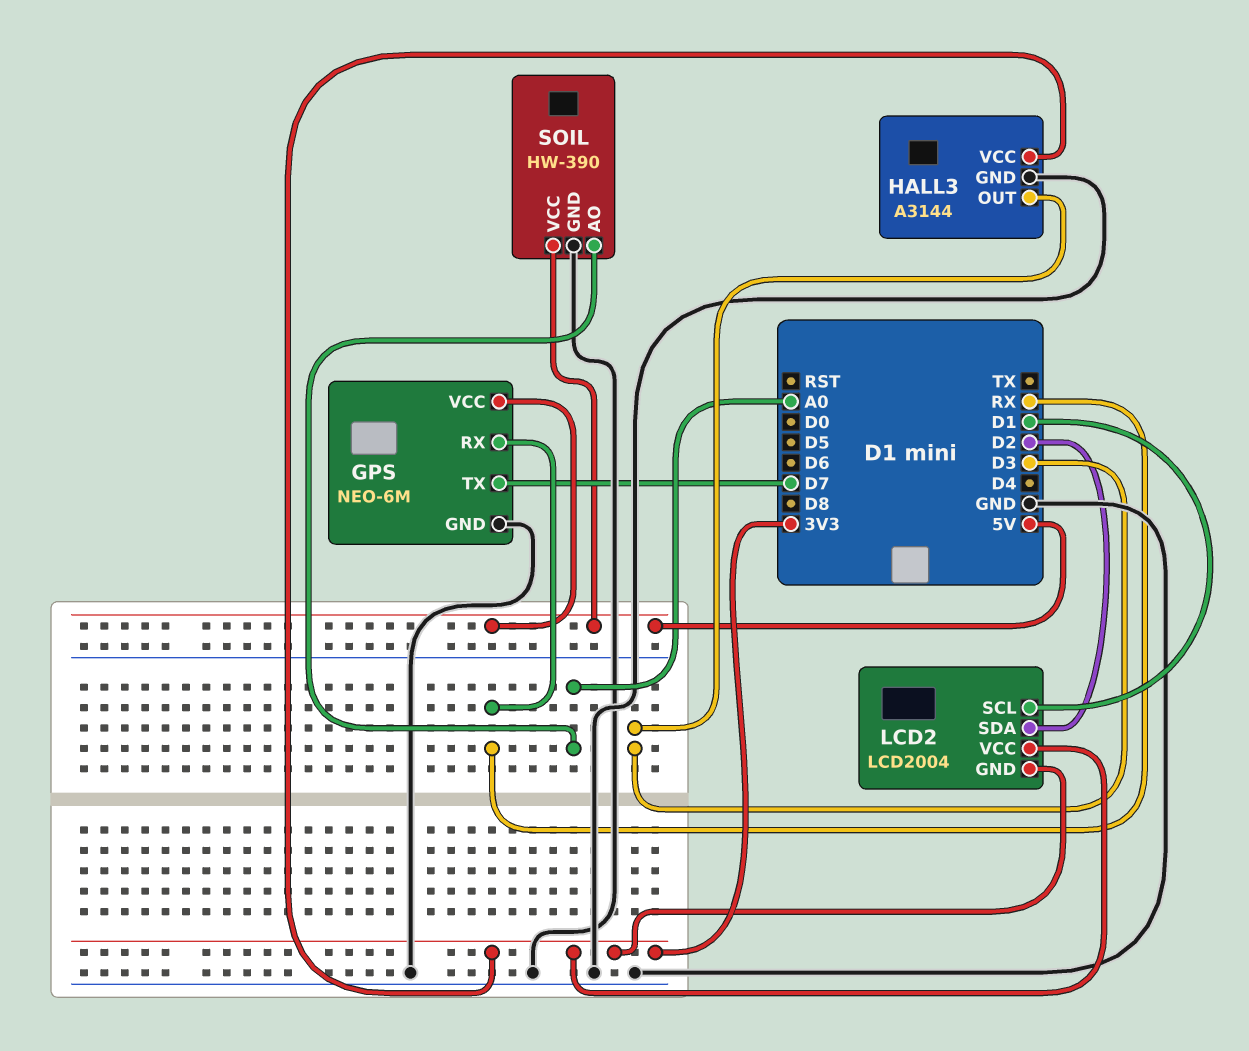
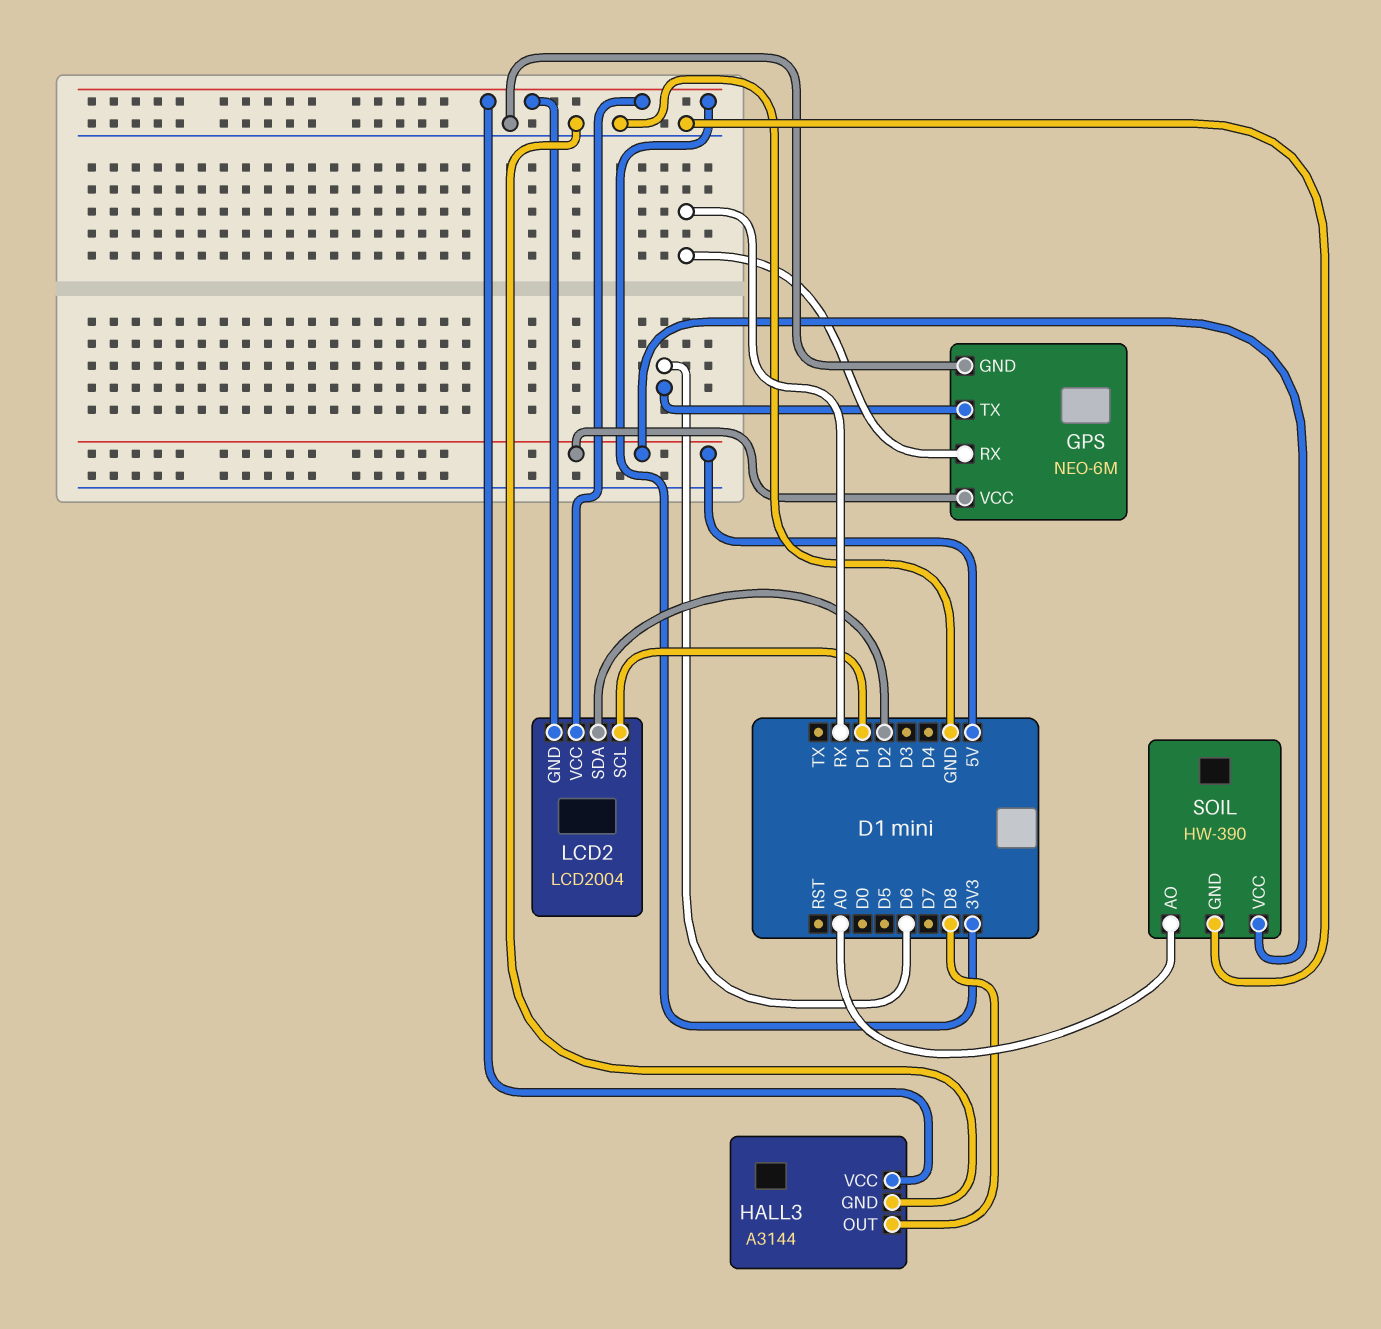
GPS pin TX: D7 -> D6
HALL3 pin OUT: D3 -> D8

